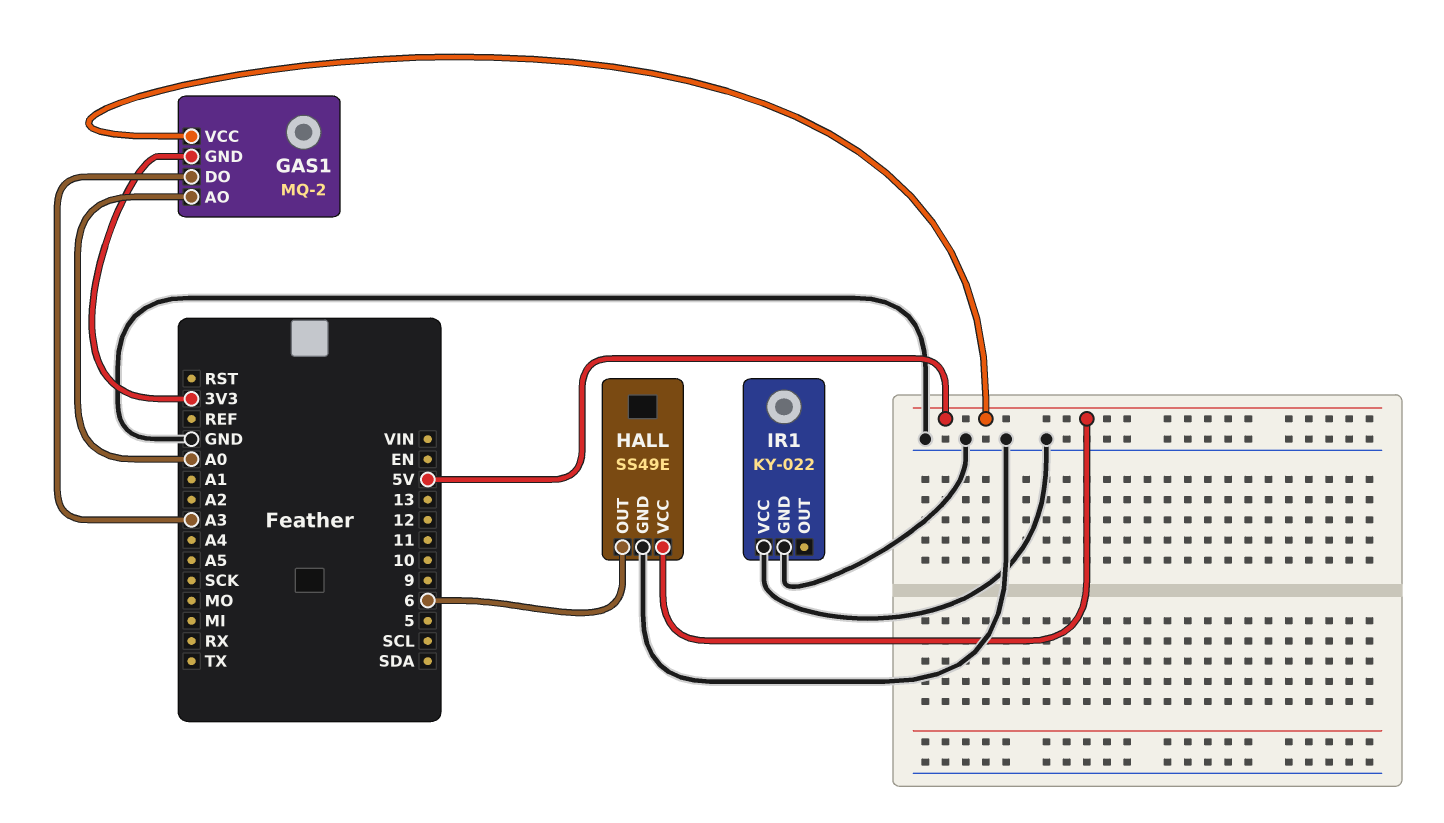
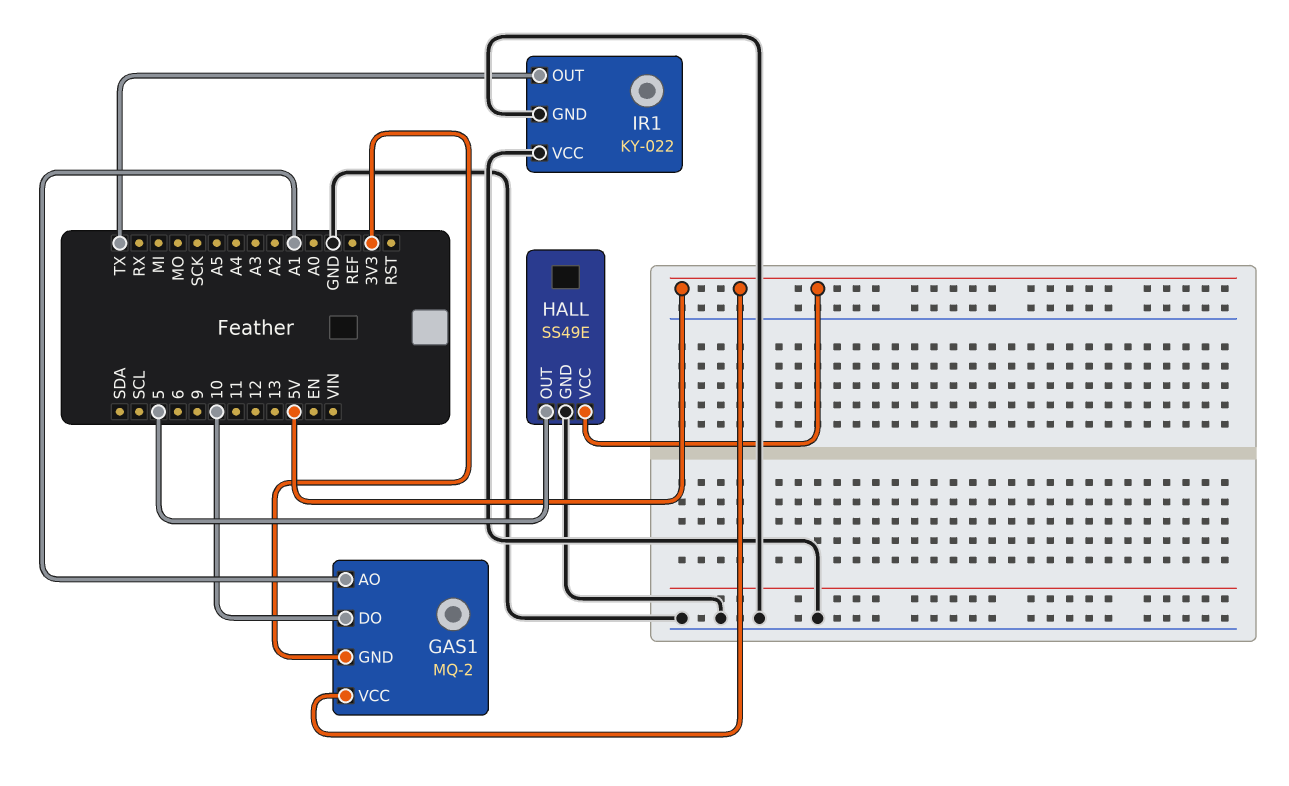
GAS1 pin AO: A0 -> A1
GAS1 pin DO: A3 -> 10
HALL pin OUT: 6 -> 5
IR1 pin OUT: none -> TX

